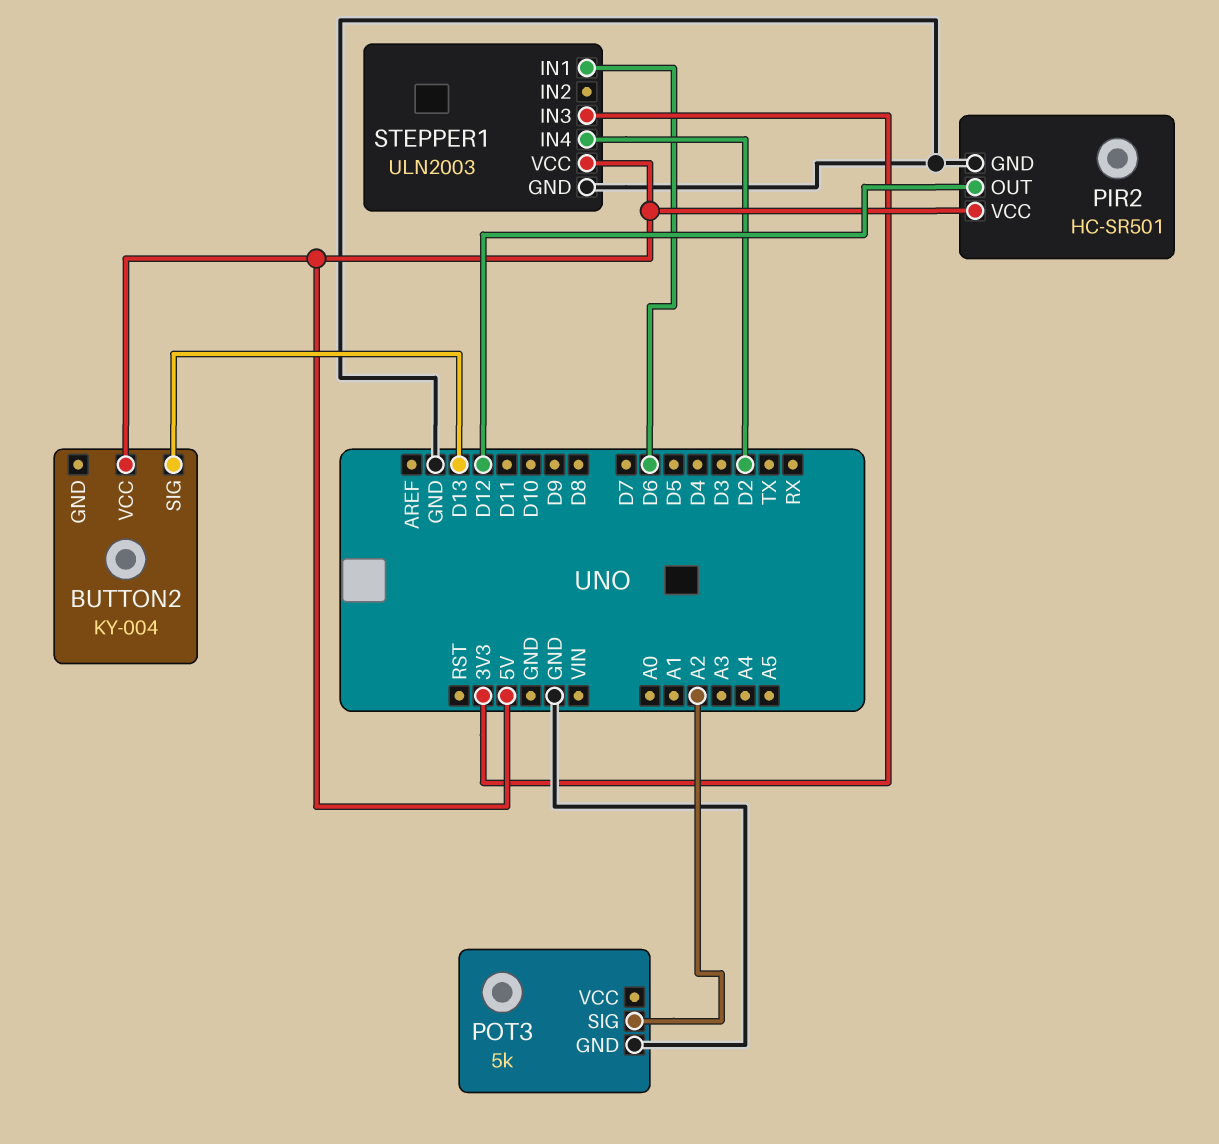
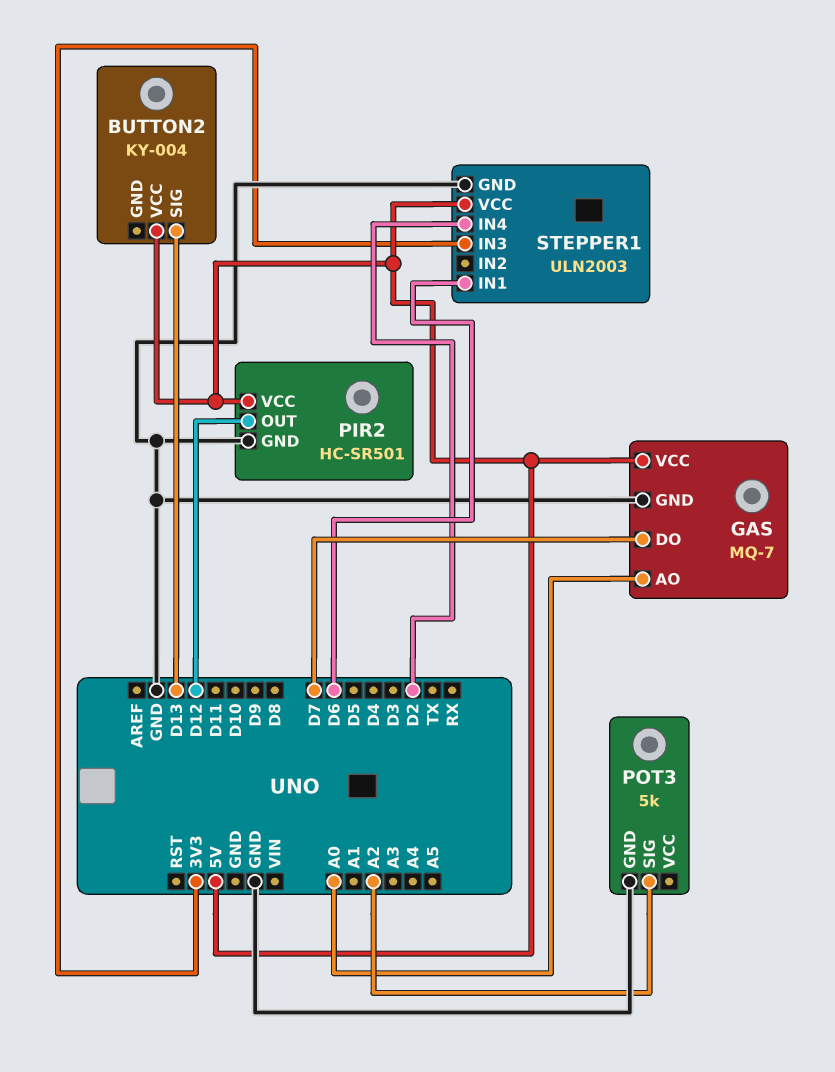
GAS: none -> MQ-7
GAS pin AO: none -> A0
GAS pin DO: none -> D7
GAS pin GND: none -> GND
GAS pin VCC: none -> 5V

